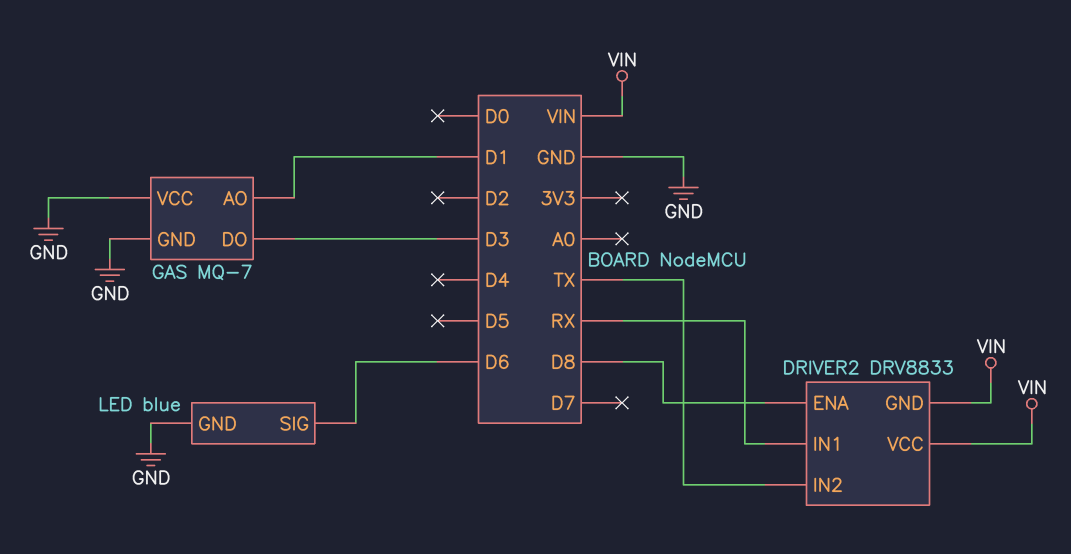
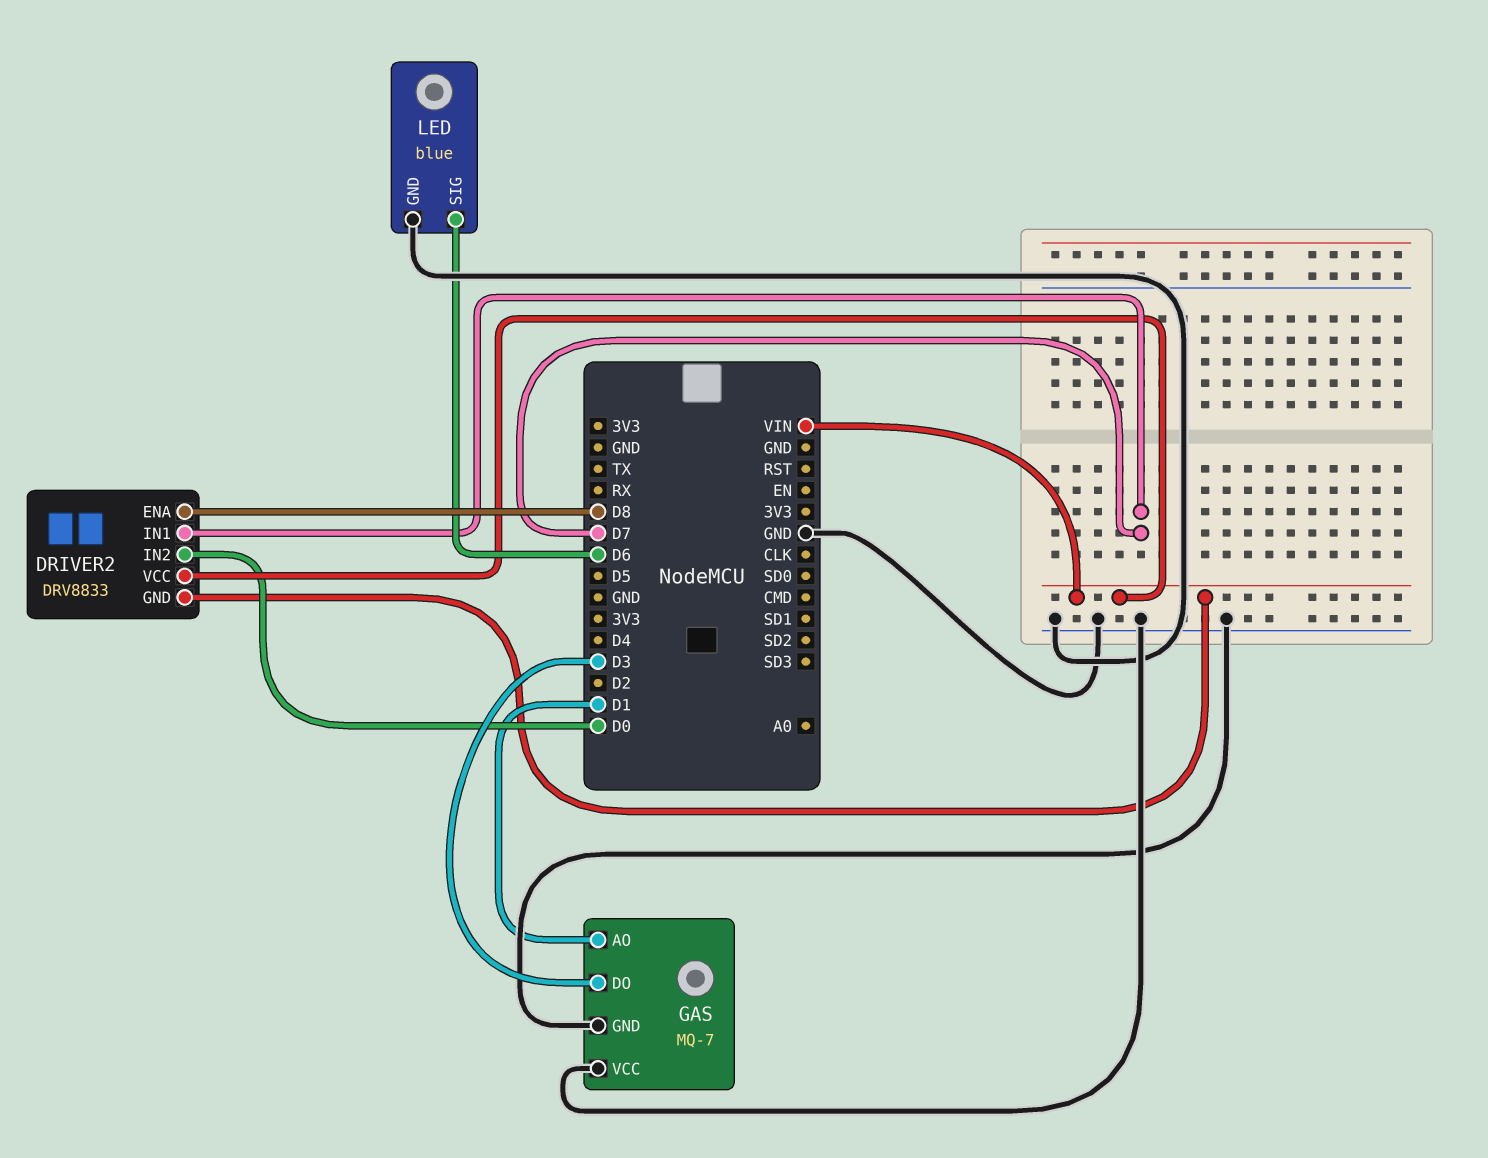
DRIVER2 pin IN1: RX -> D7
DRIVER2 pin IN2: TX -> D0

